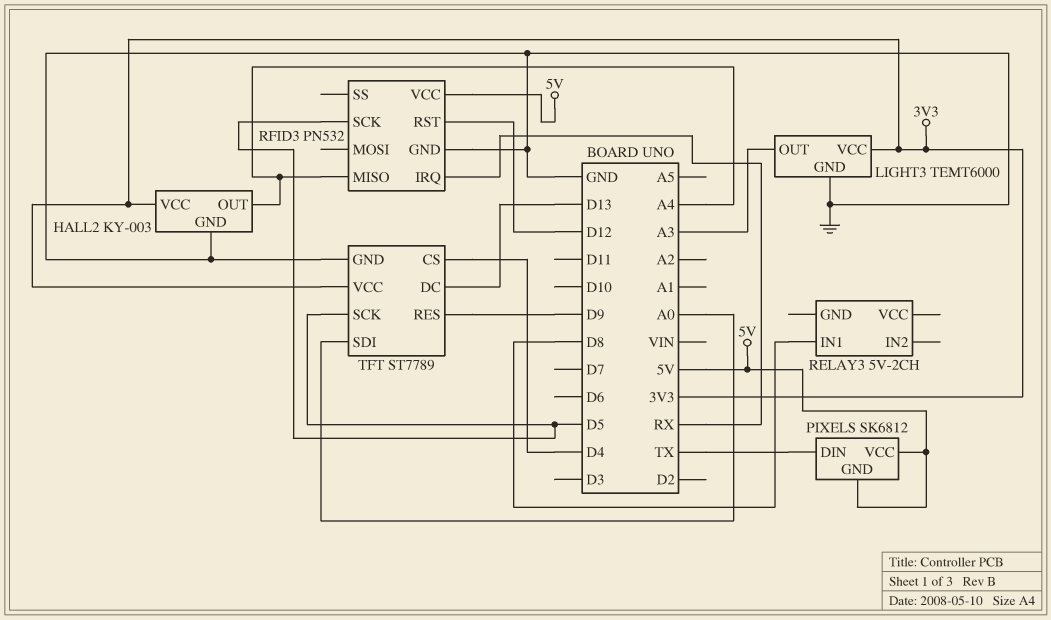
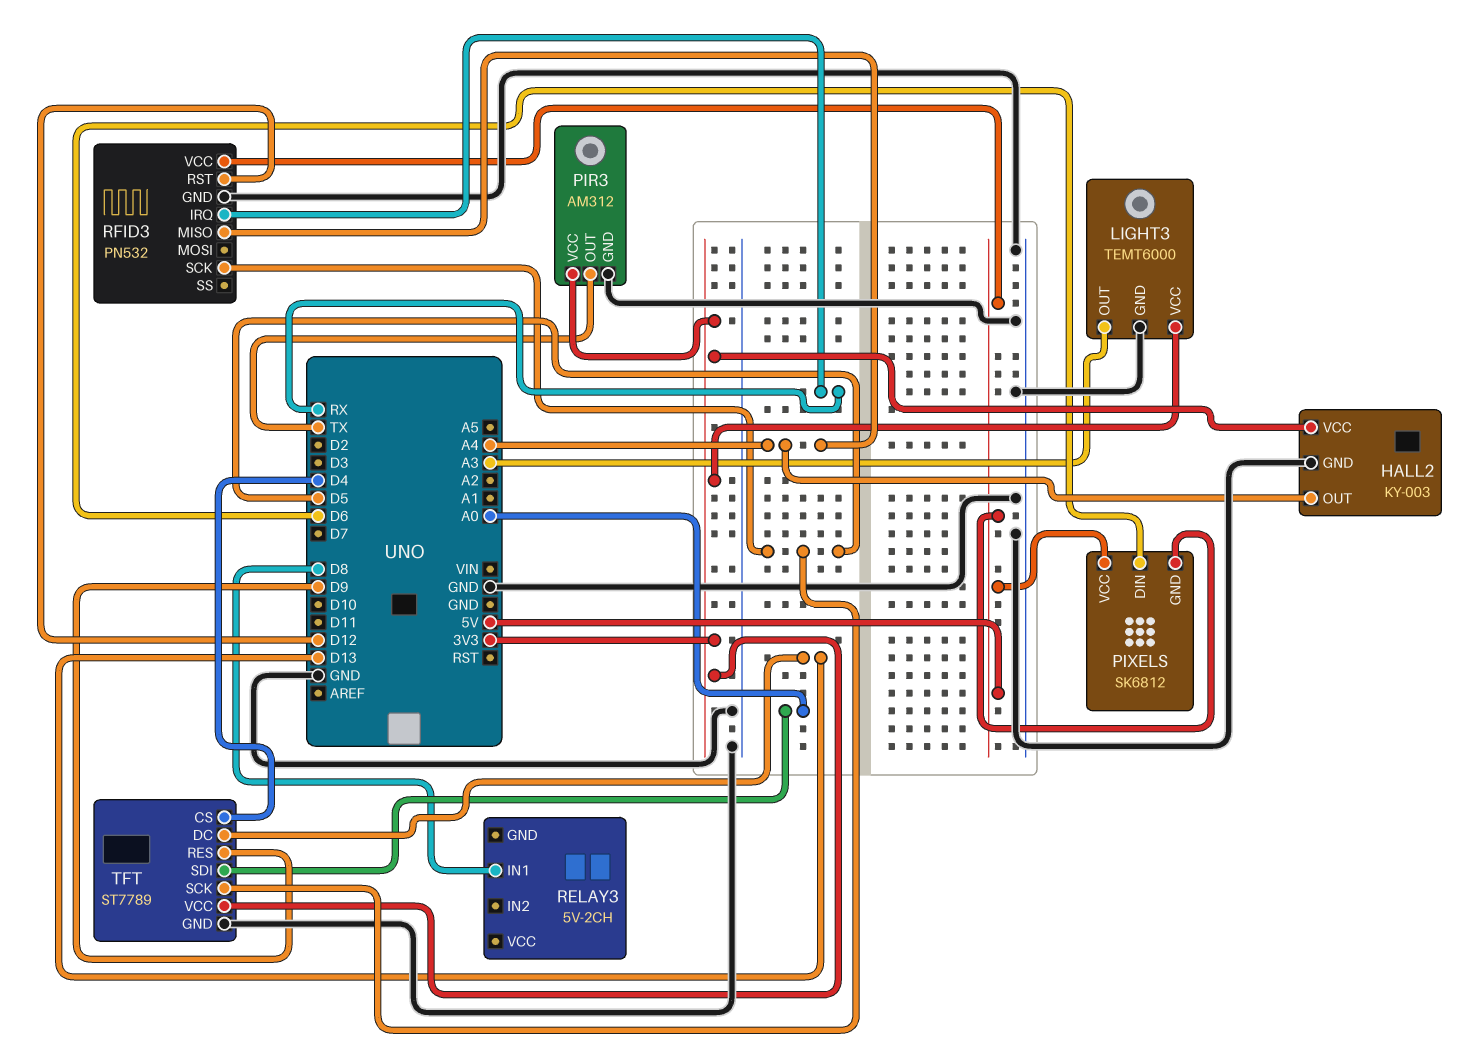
PIR3: none -> AM312
PIR3 pin GND: none -> GND
PIR3 pin OUT: none -> TX
PIR3 pin VCC: none -> 3V3
PIXELS pin DIN: TX -> D6

